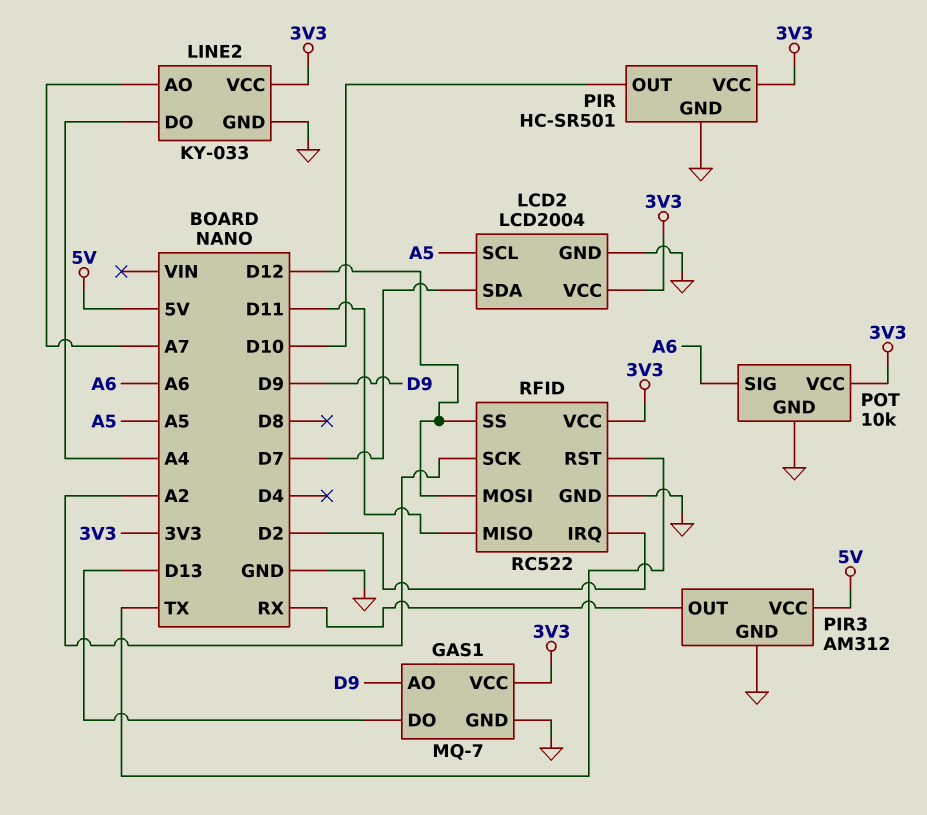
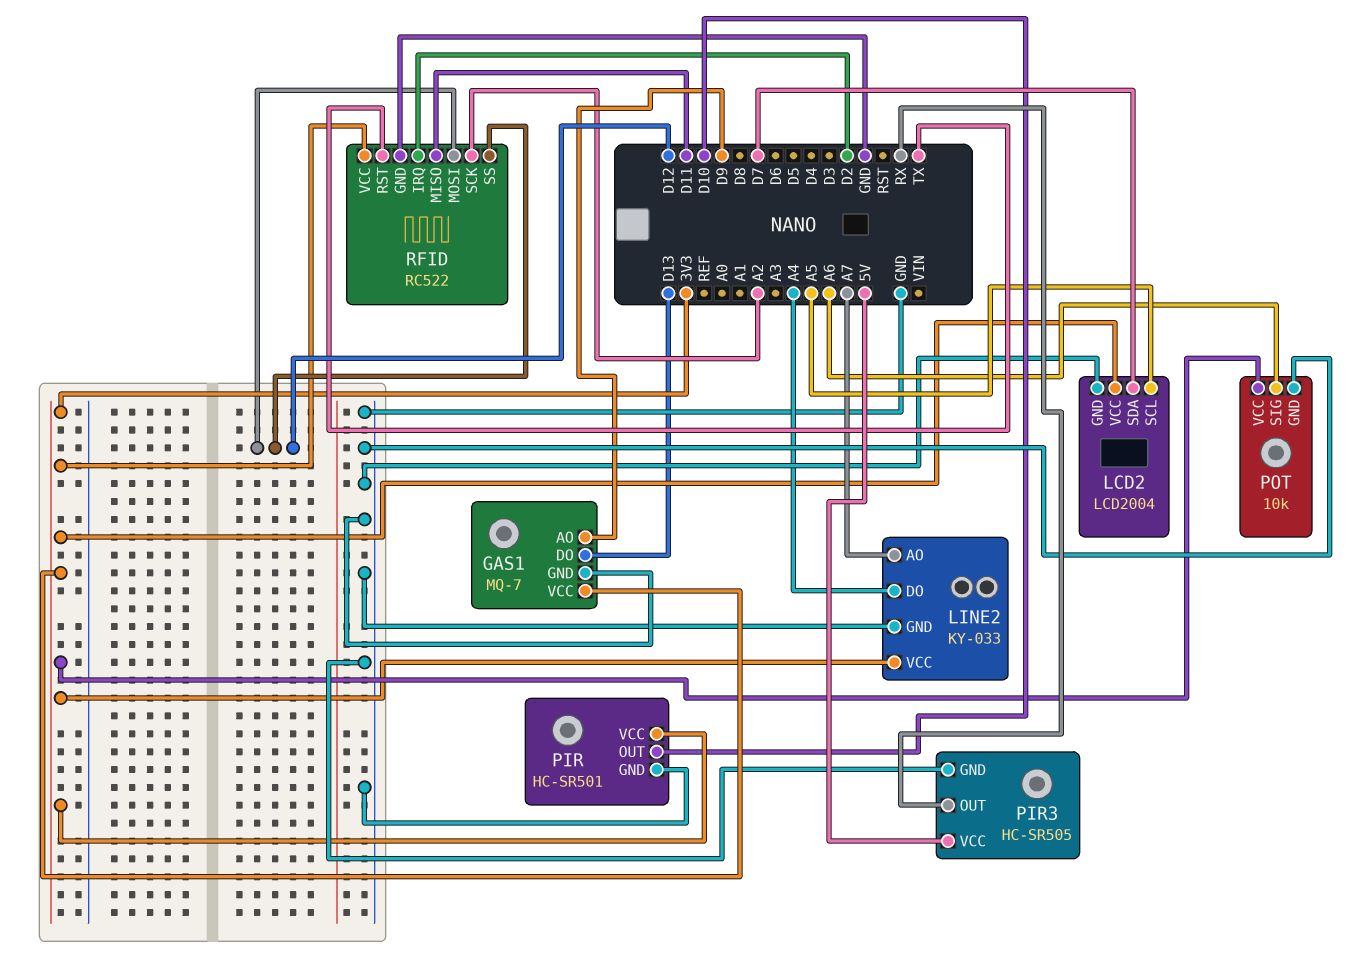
PIR3: AM312 -> HC-SR505

